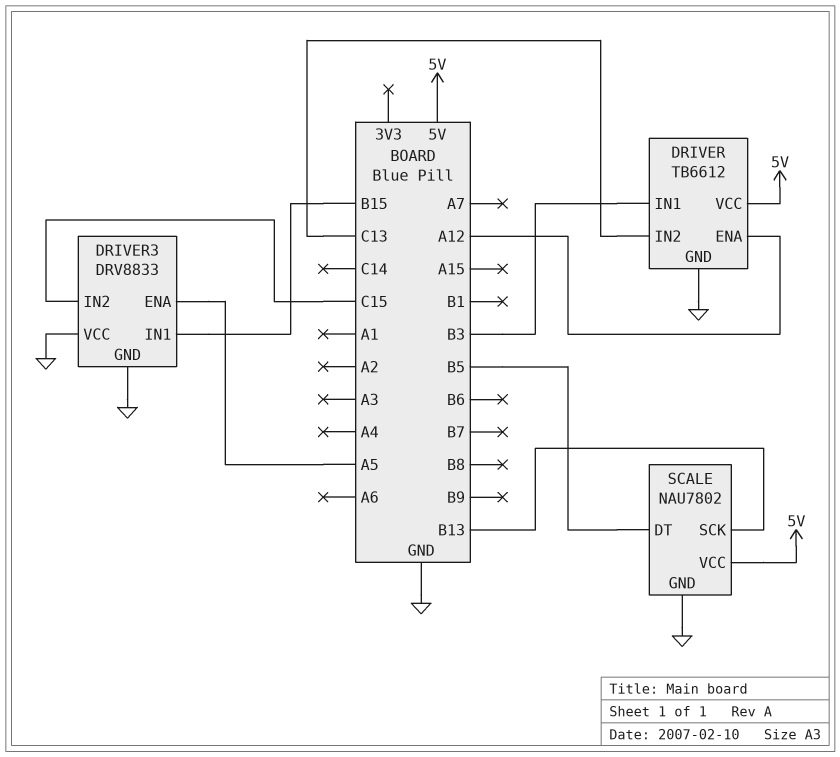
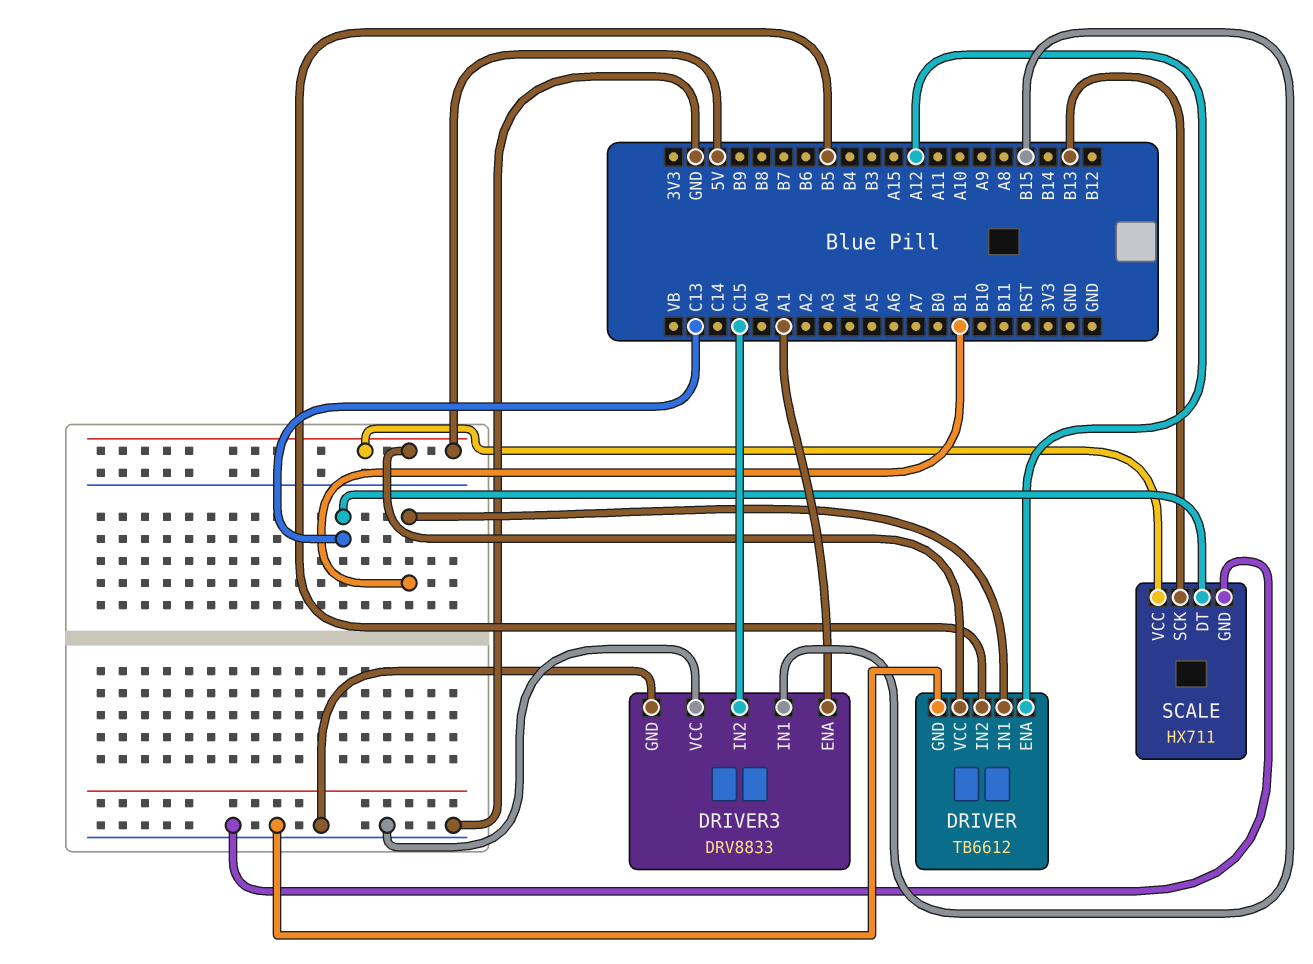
DRIVER pin IN1: B3 -> B1
DRIVER pin IN2: C13 -> B5
DRIVER3 pin ENA: A5 -> A1
SCALE: NAU7802 -> HX711
SCALE pin DT: B5 -> C13

